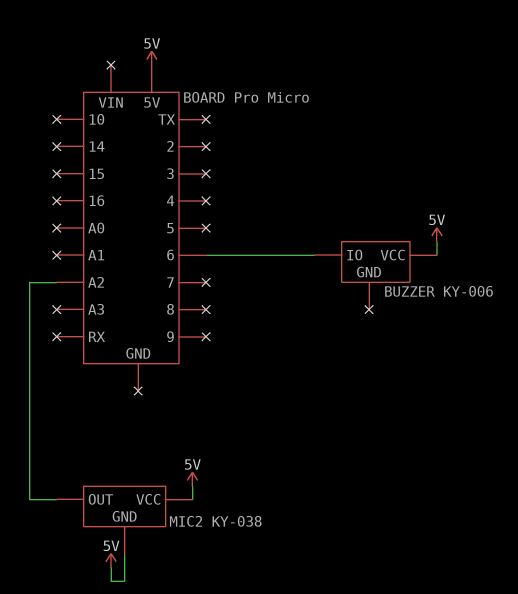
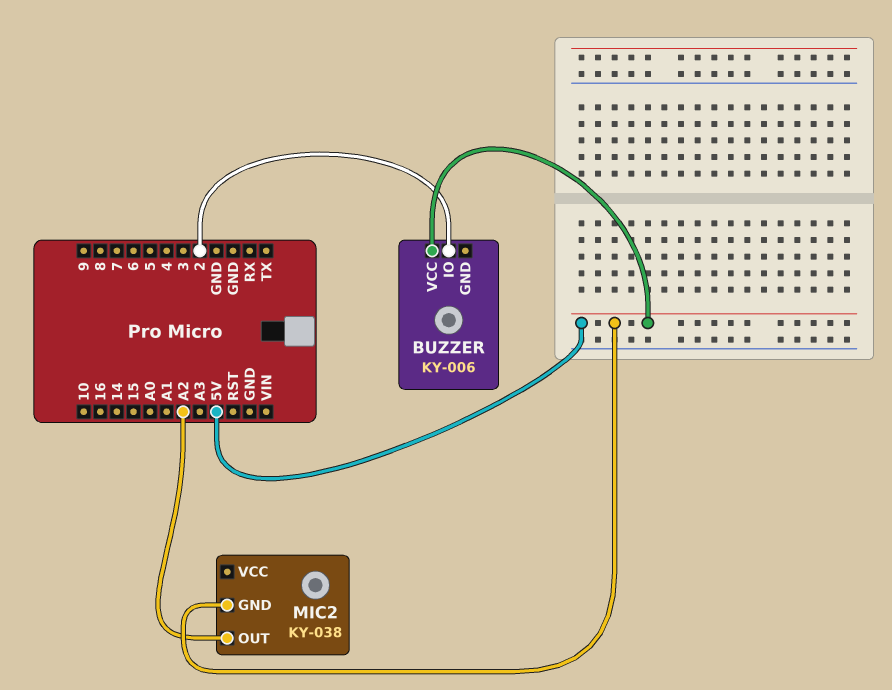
BUZZER pin IO: 6 -> 2
MIC2 pin VCC: 5V -> none

